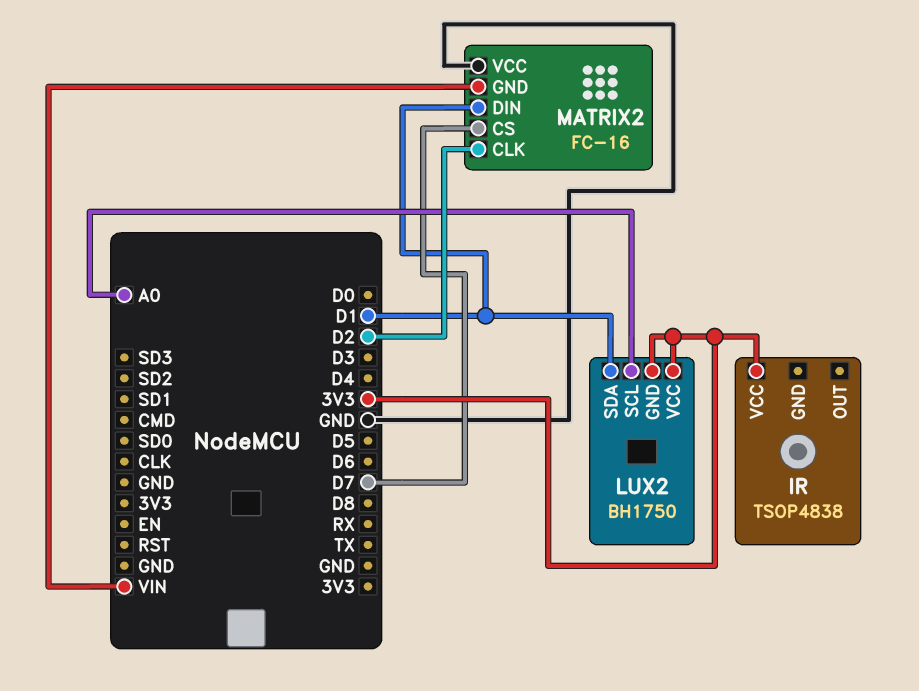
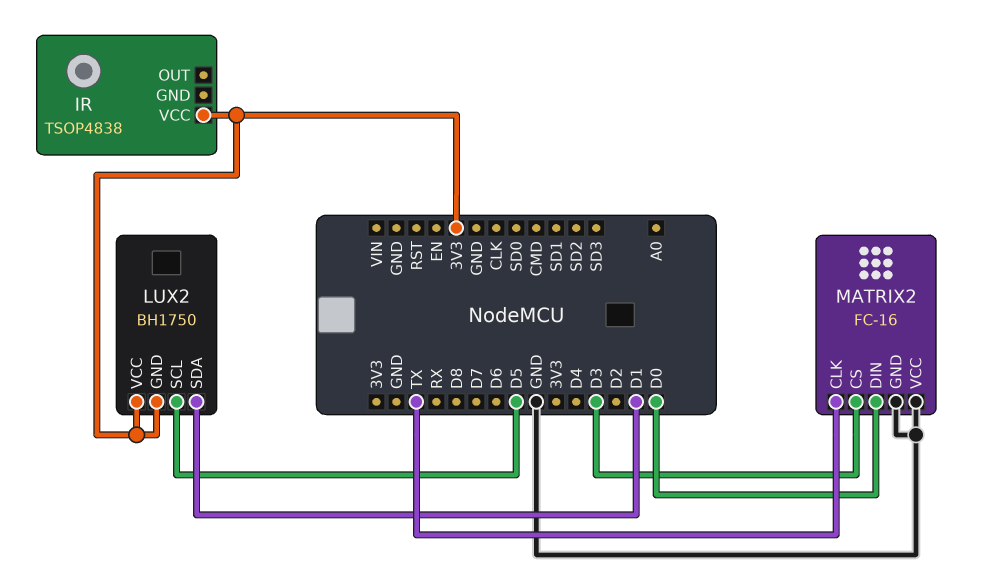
LUX2 pin SCL: A0 -> D5
MATRIX2 pin CLK: D2 -> TX
MATRIX2 pin CS: D7 -> D3
MATRIX2 pin DIN: D1 -> D0
MATRIX2 pin GND: VIN -> GND

